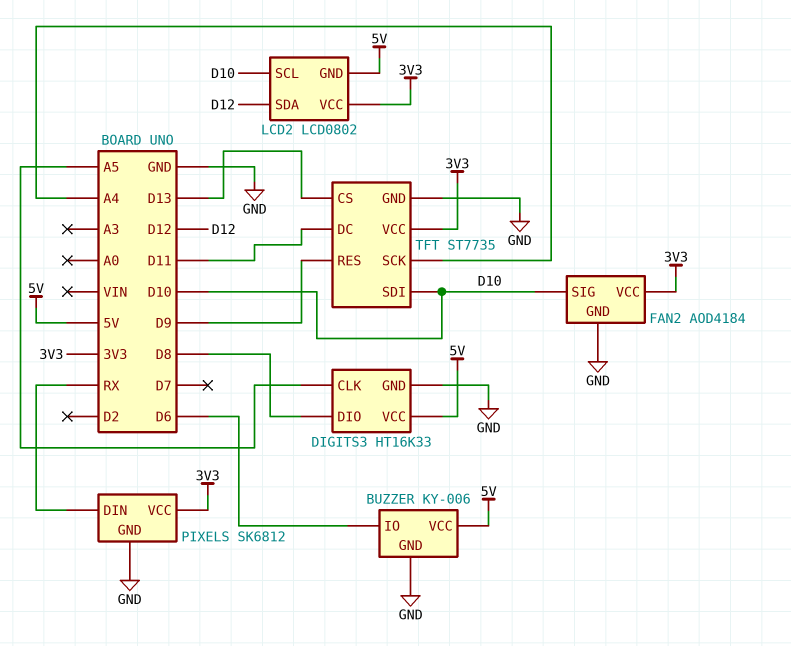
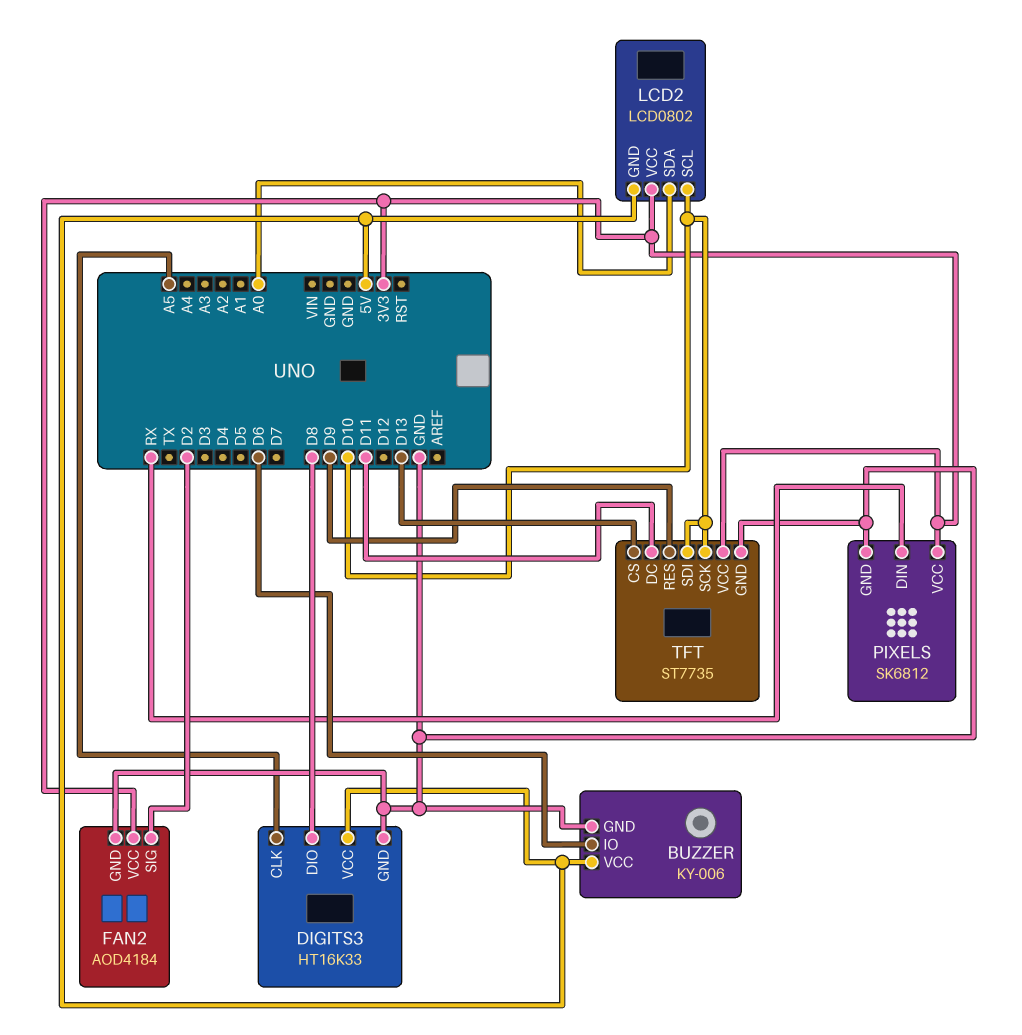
FAN2 pin SIG: D10 -> D2
LCD2 pin SDA: D12 -> A0
TFT pin SCK: A4 -> D10

